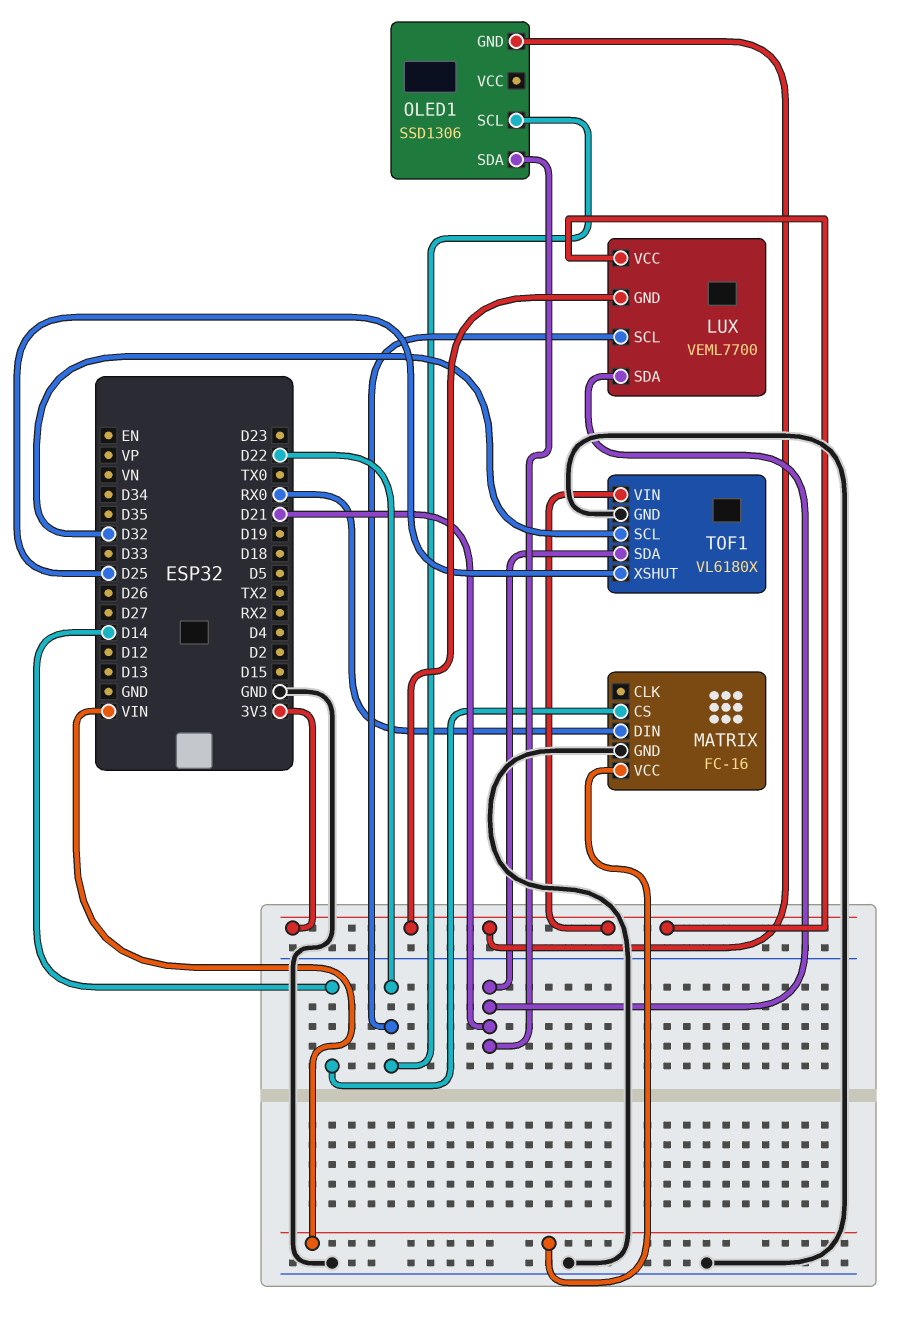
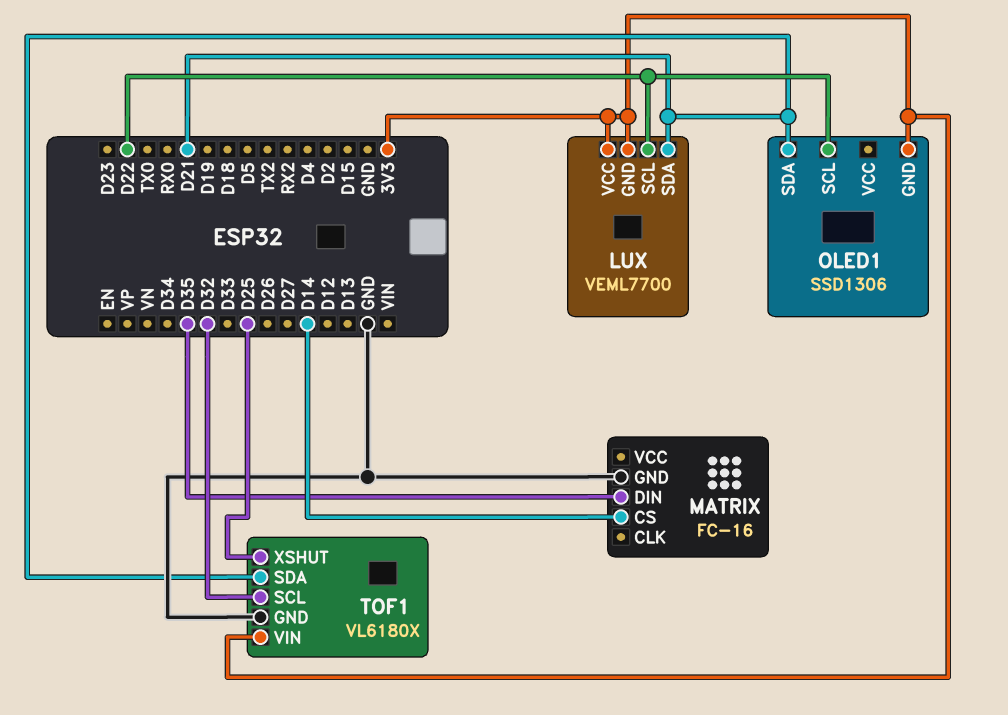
MATRIX pin DIN: RX0 -> D35
MATRIX pin VCC: VIN -> none

